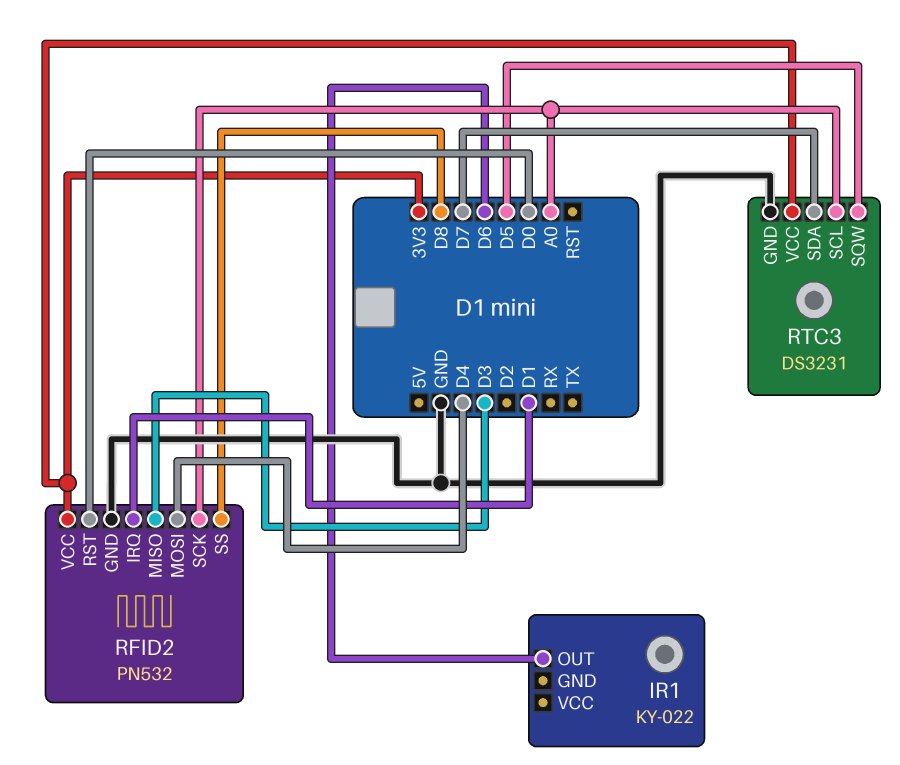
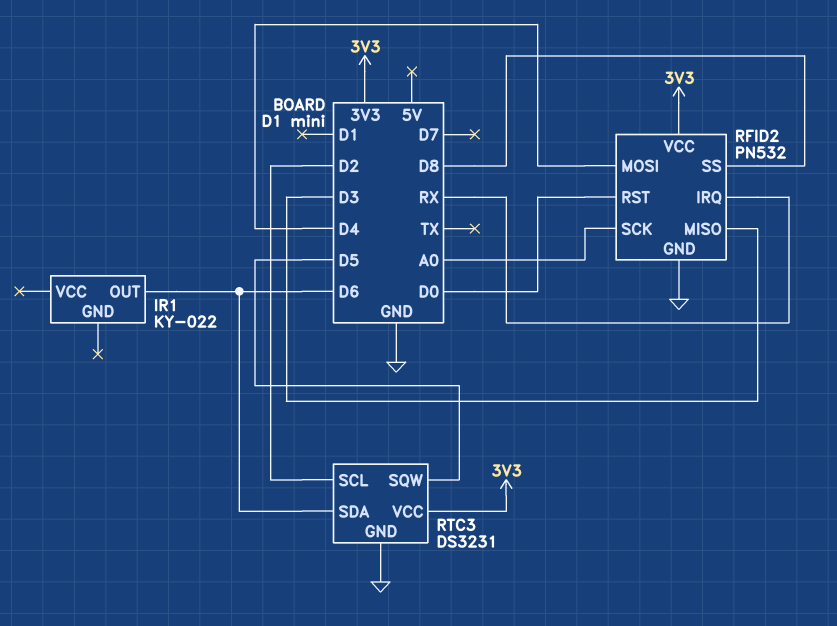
RFID2 pin IRQ: D1 -> RX
RTC3 pin SCL: A0 -> D2
RTC3 pin SDA: D7 -> D6

